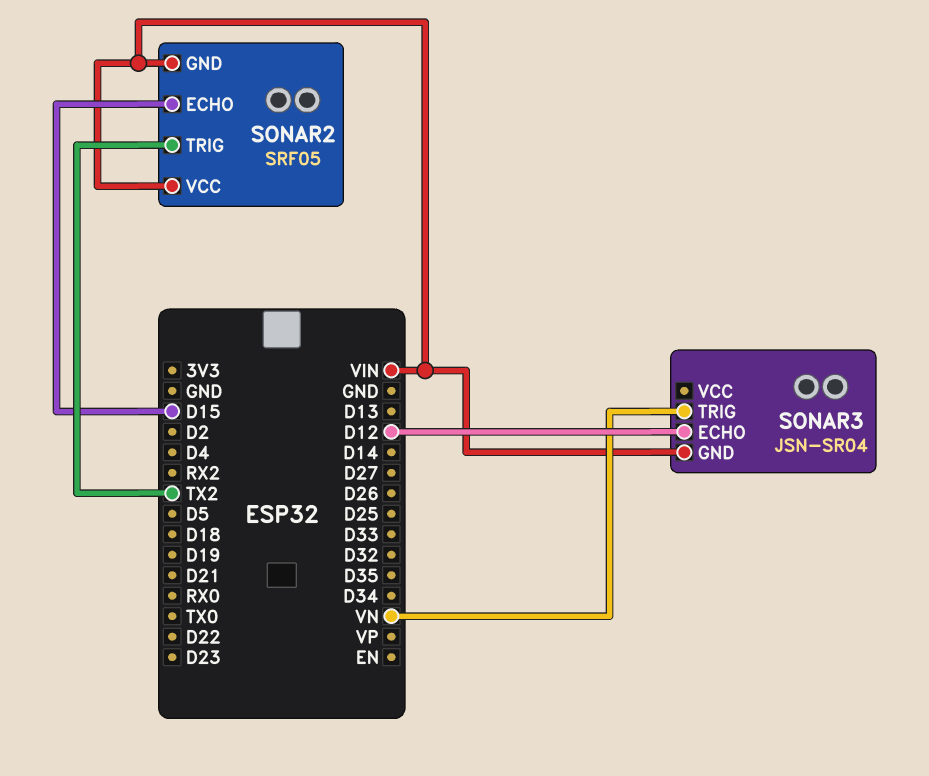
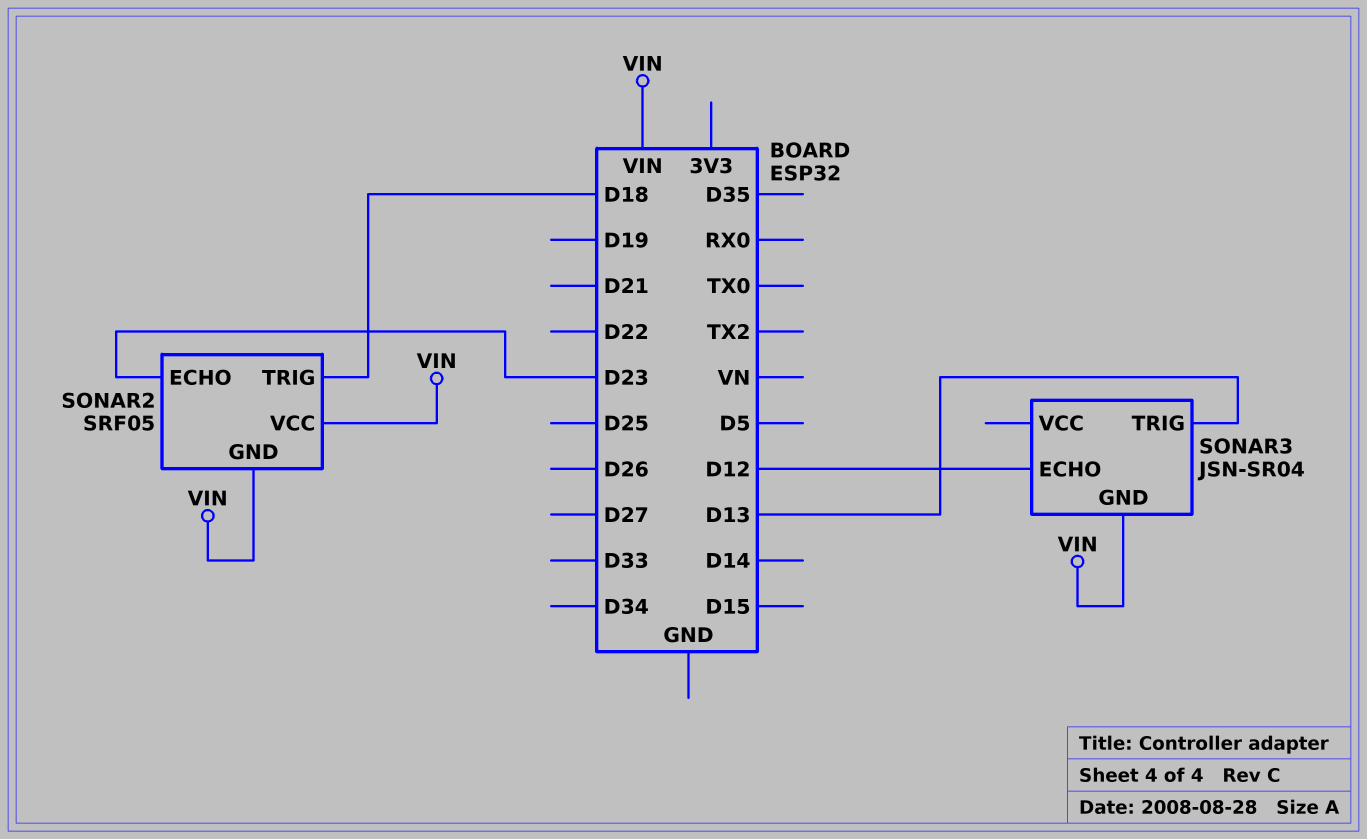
SONAR2 pin ECHO: D15 -> D23
SONAR2 pin TRIG: TX2 -> D18
SONAR3 pin TRIG: VN -> D13

